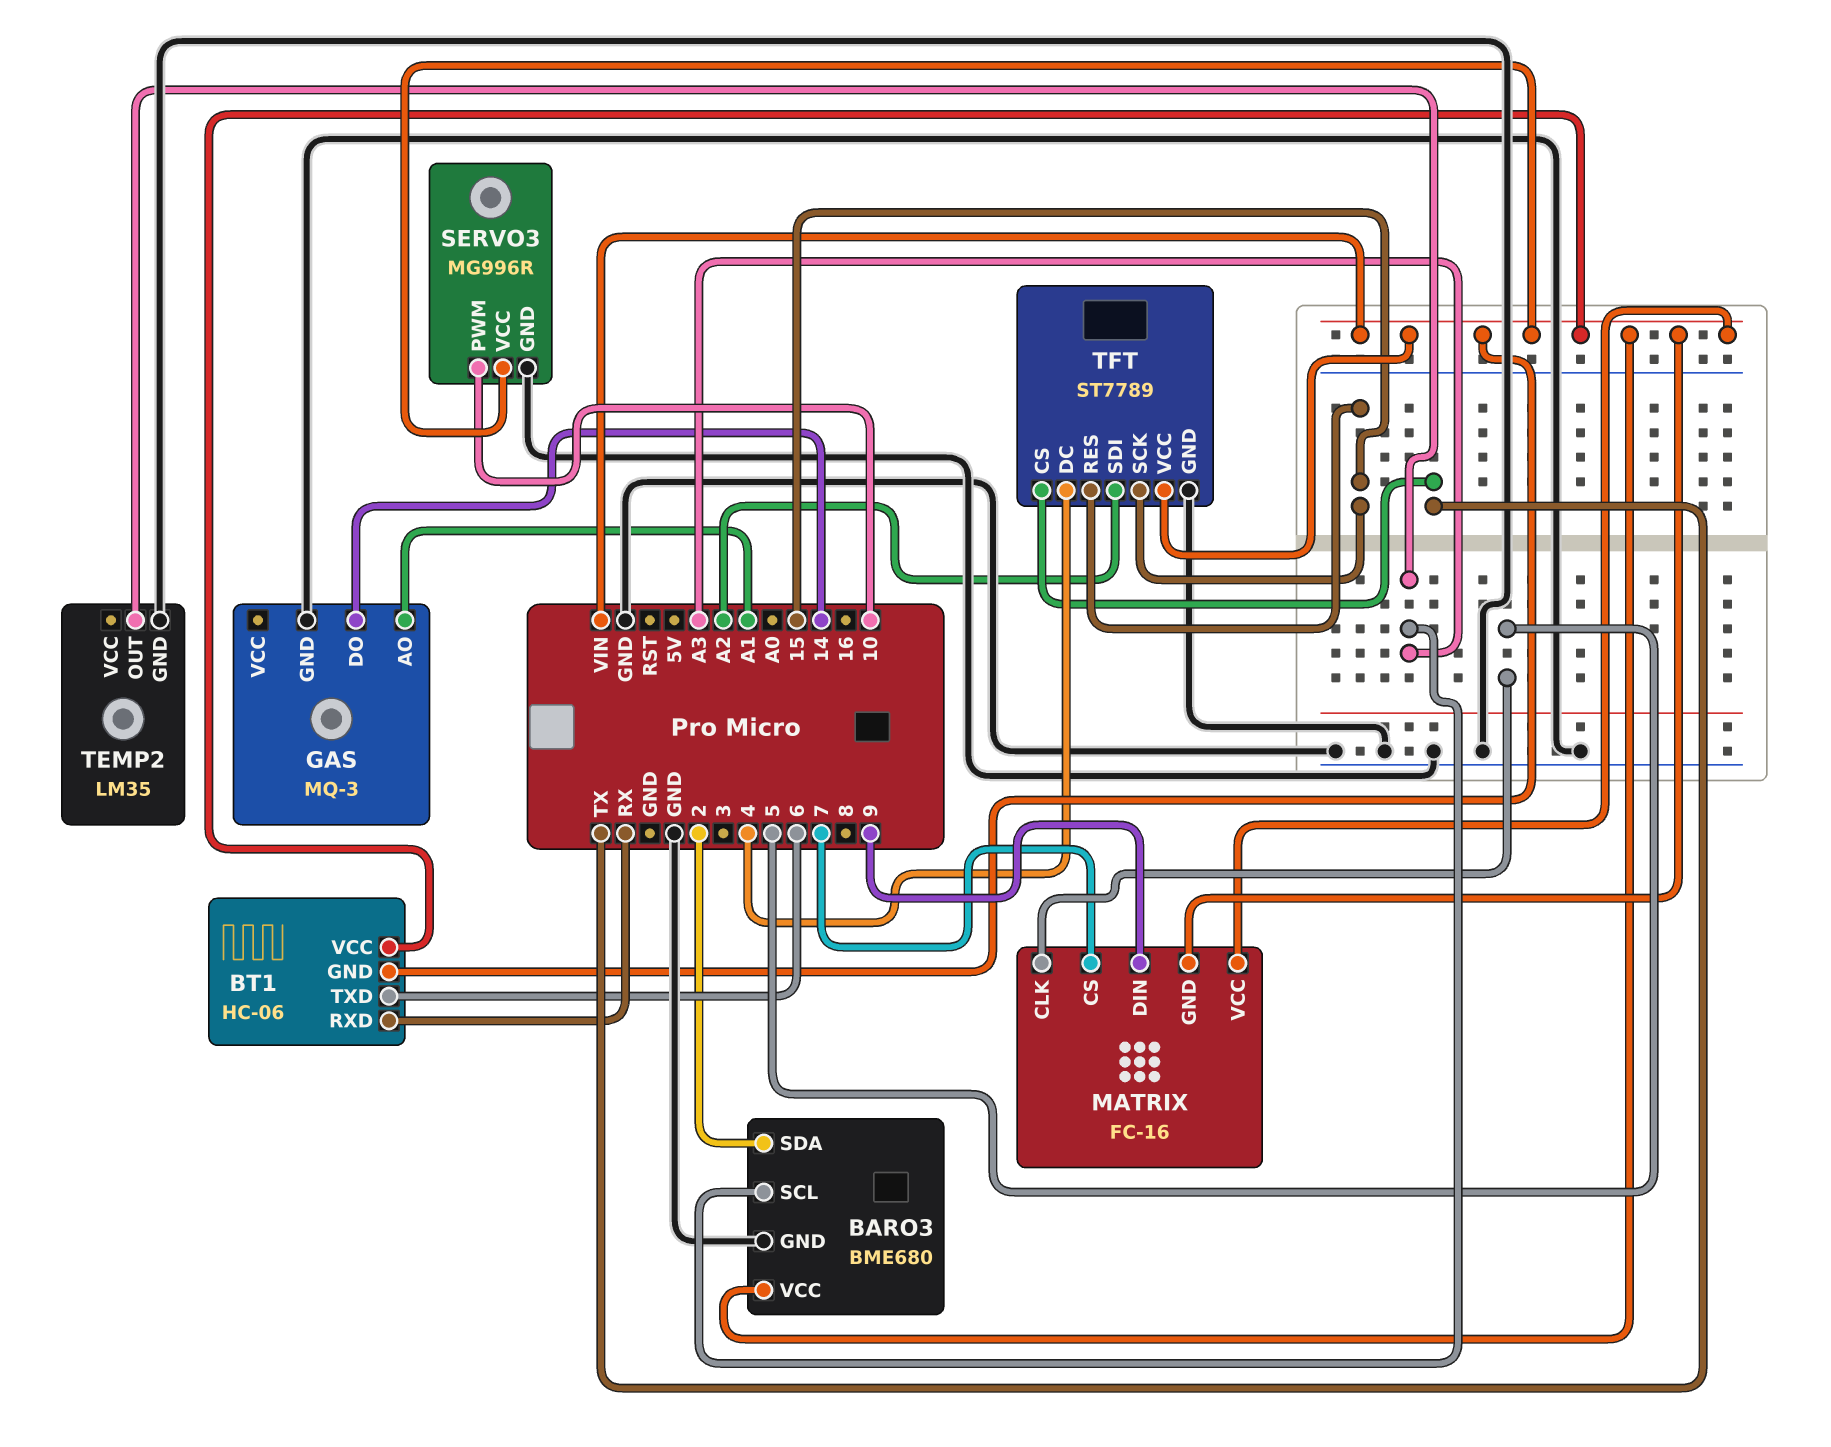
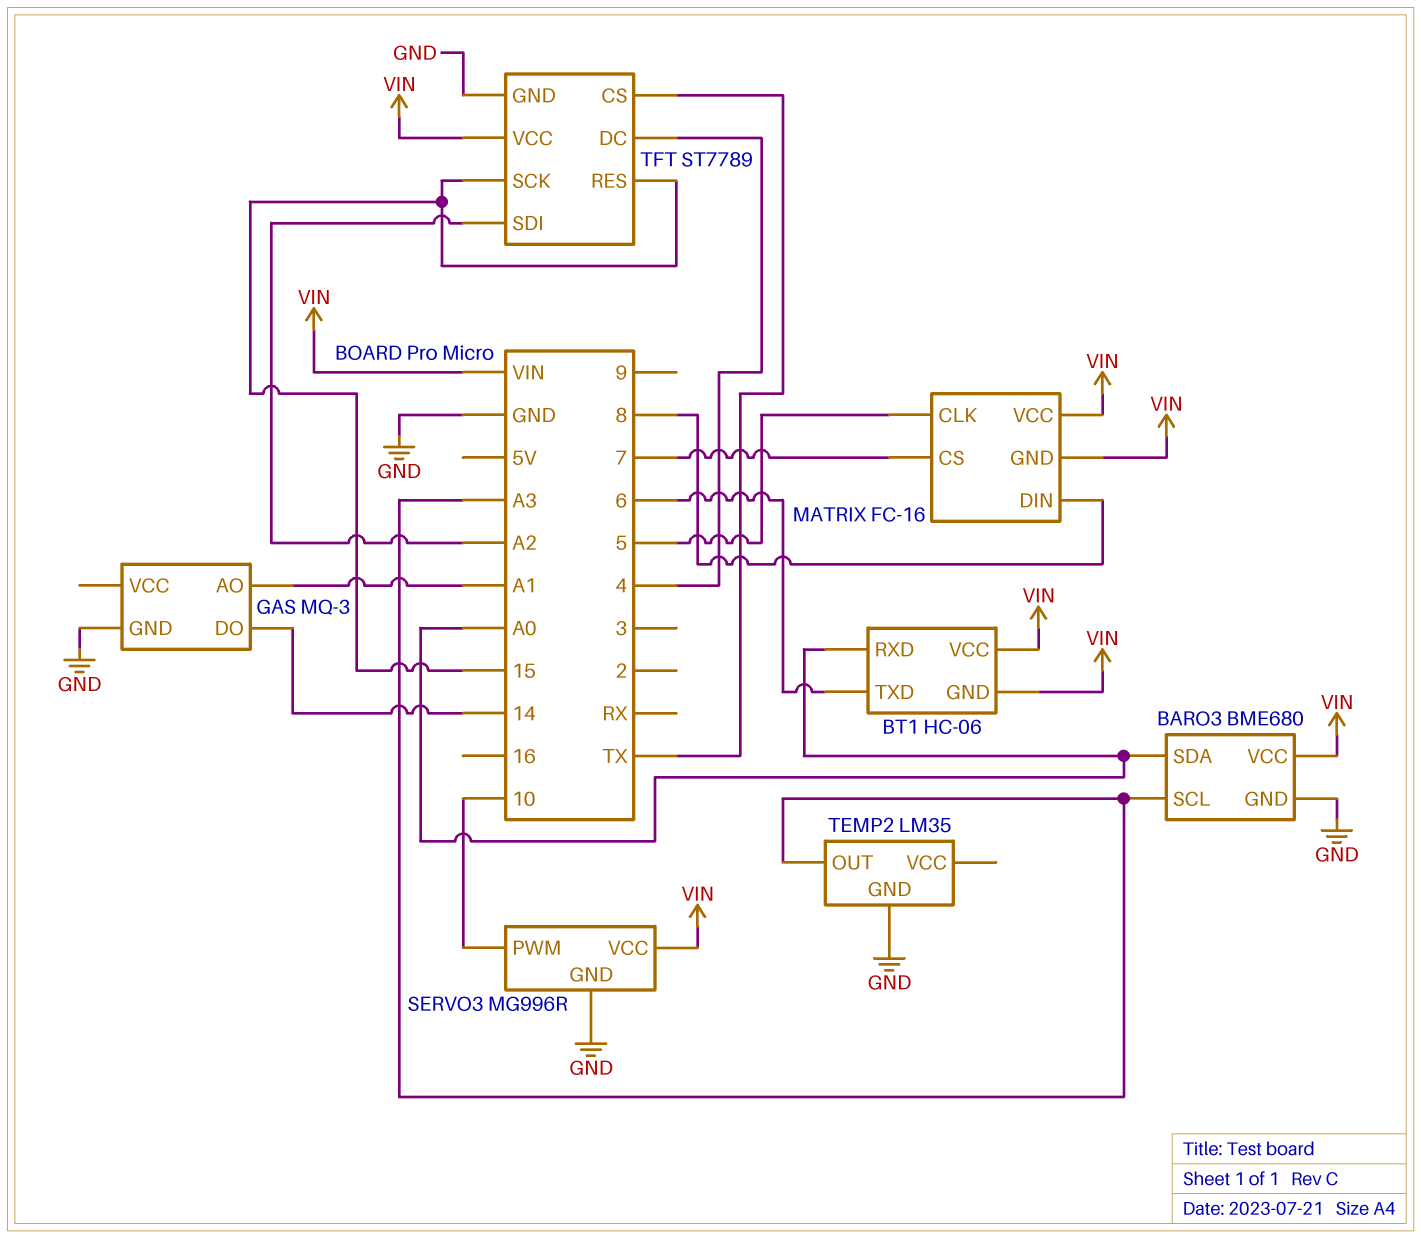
BARO3 pin SDA: 2 -> A0
BT1 pin RXD: RX -> A0
MATRIX pin DIN: 9 -> 8

